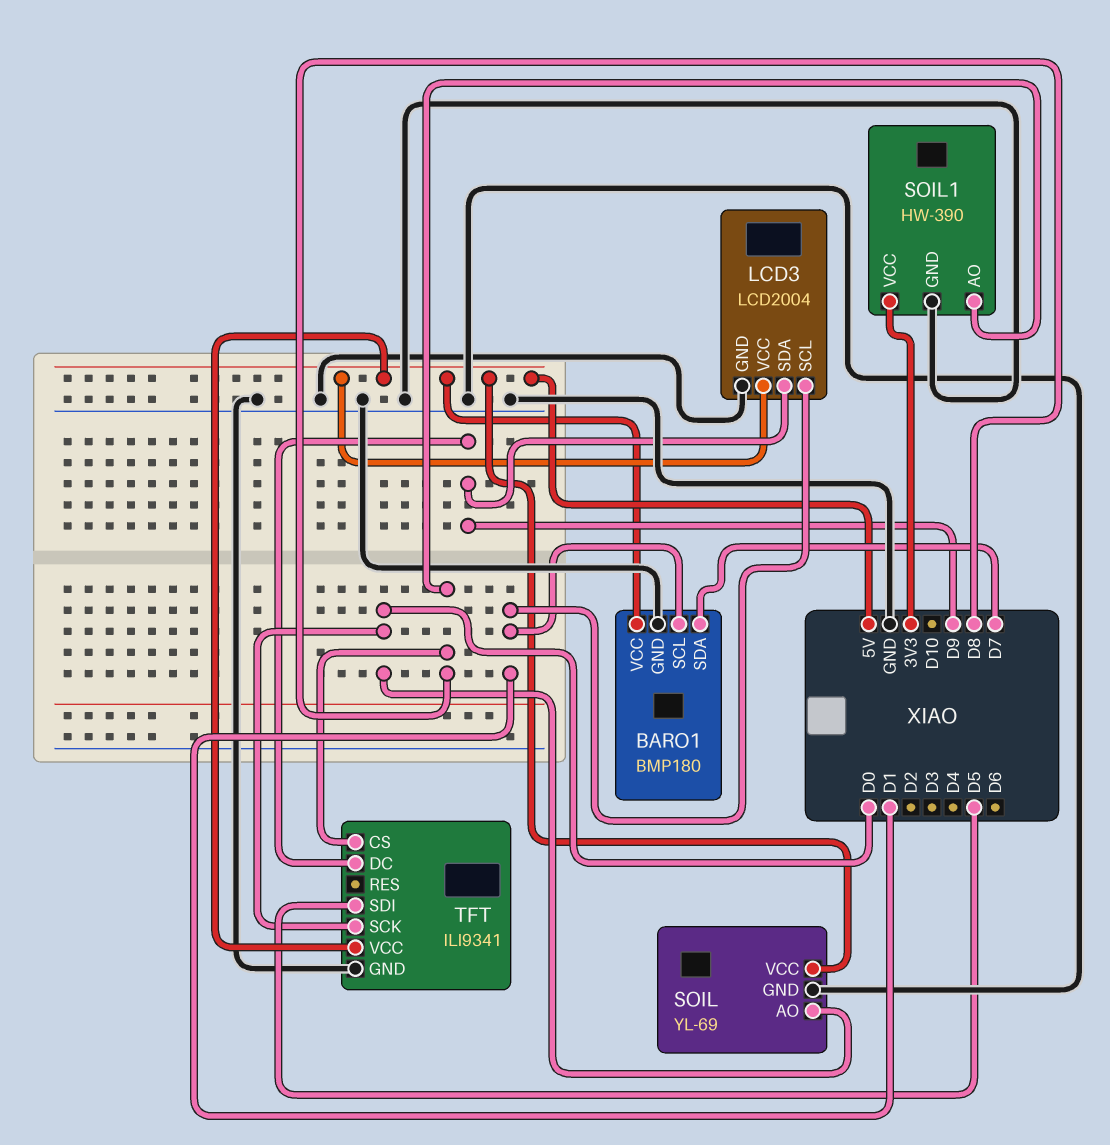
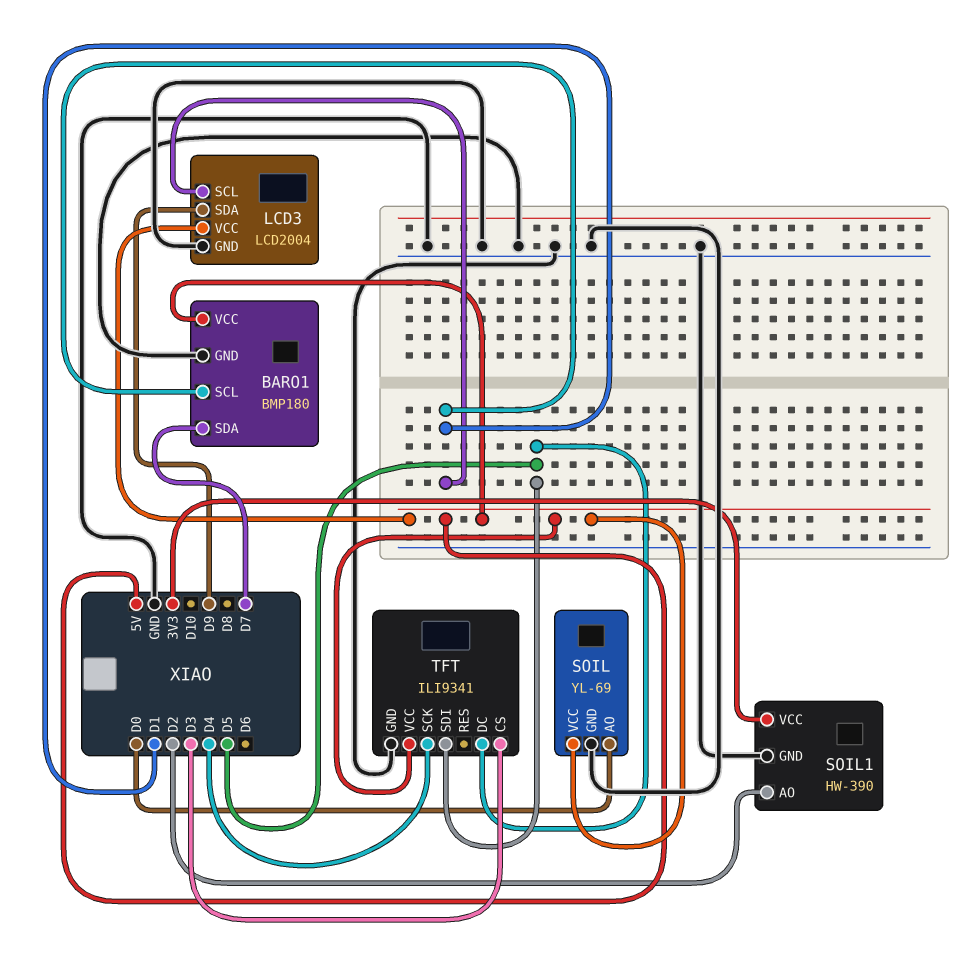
SOIL1 pin AO: D8 -> D2
TFT pin CS: D8 -> D3
TFT pin DC: D9 -> D5
TFT pin SCK: D0 -> D4

